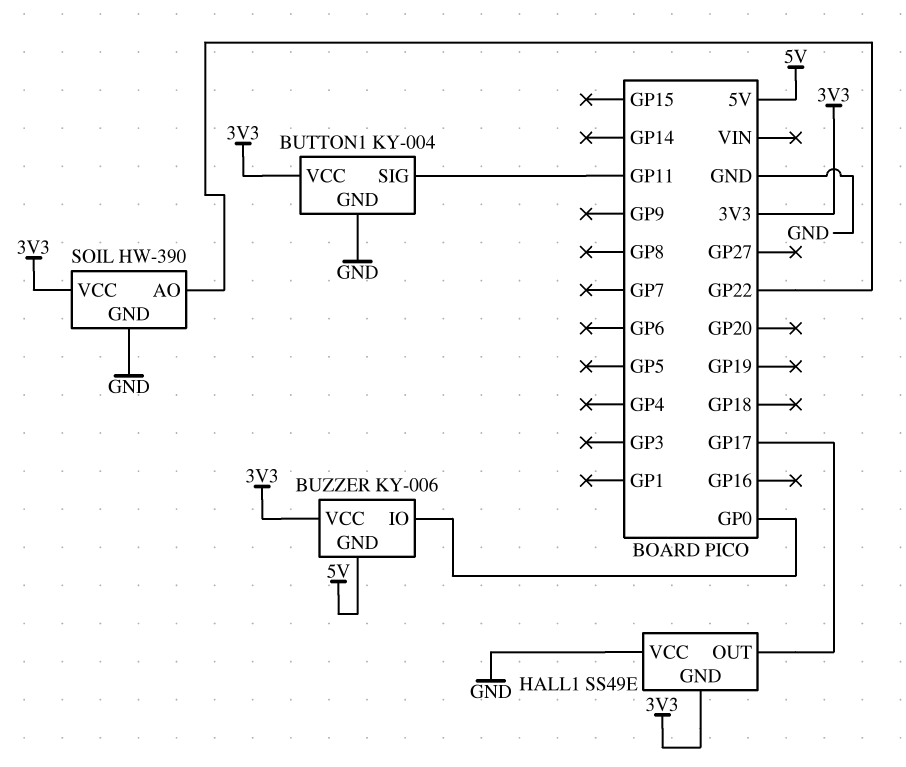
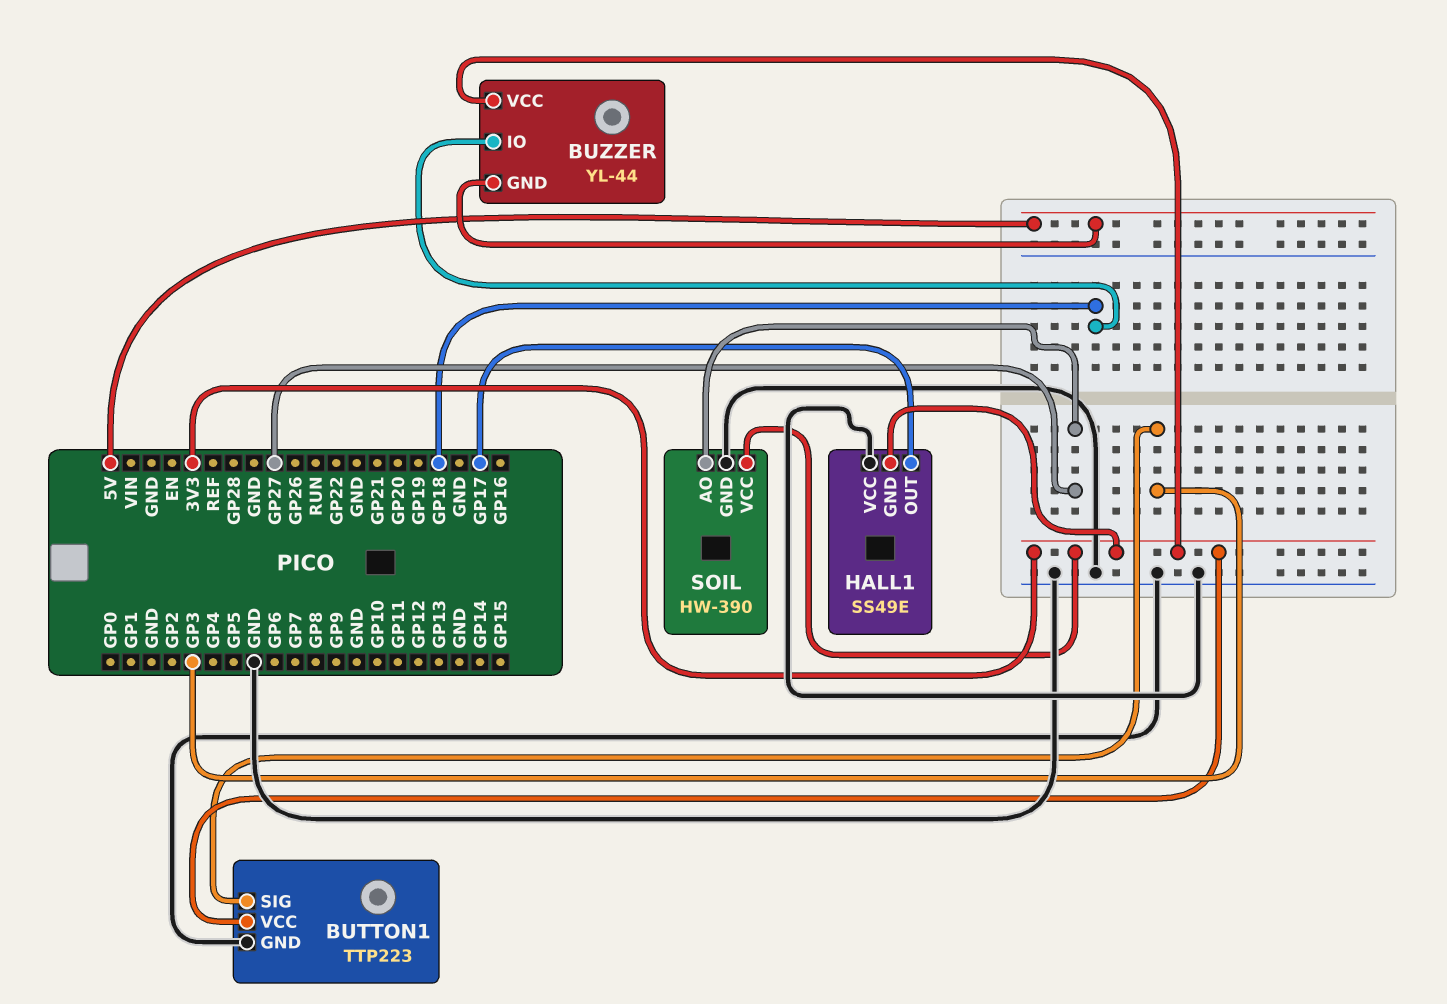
BUTTON1: KY-004 -> TTP223
BUTTON1 pin SIG: GP11 -> GP3
BUZZER: KY-006 -> YL-44
BUZZER pin IO: GP0 -> GP18
SOIL pin AO: GP22 -> GP27

